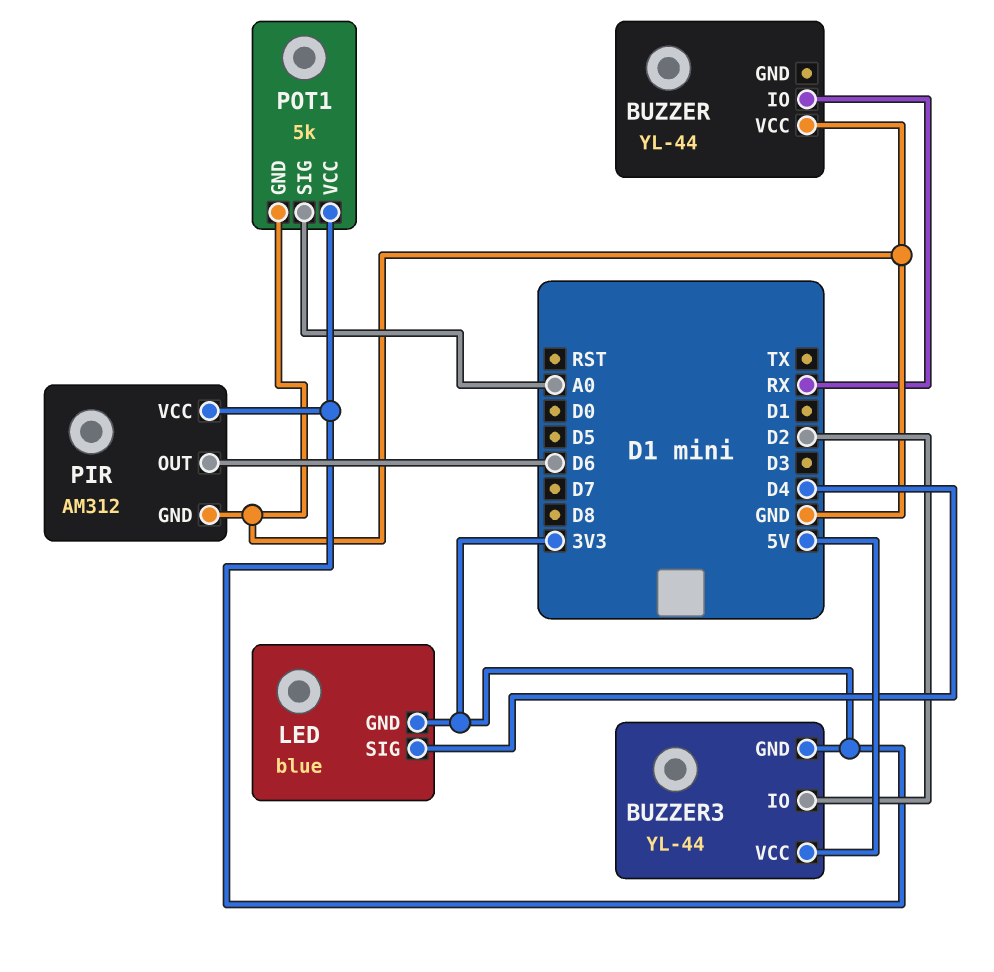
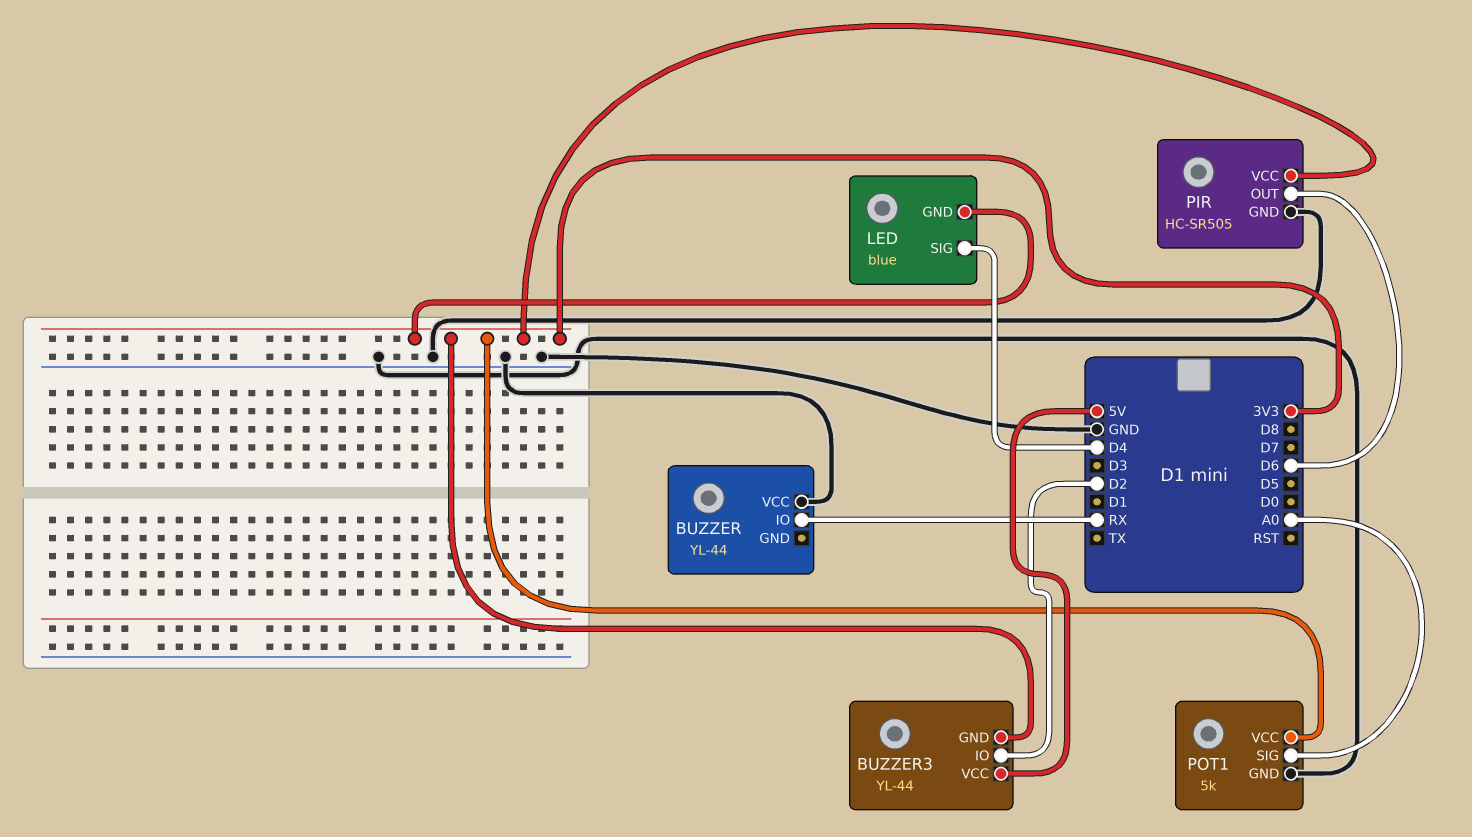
PIR: AM312 -> HC-SR505

